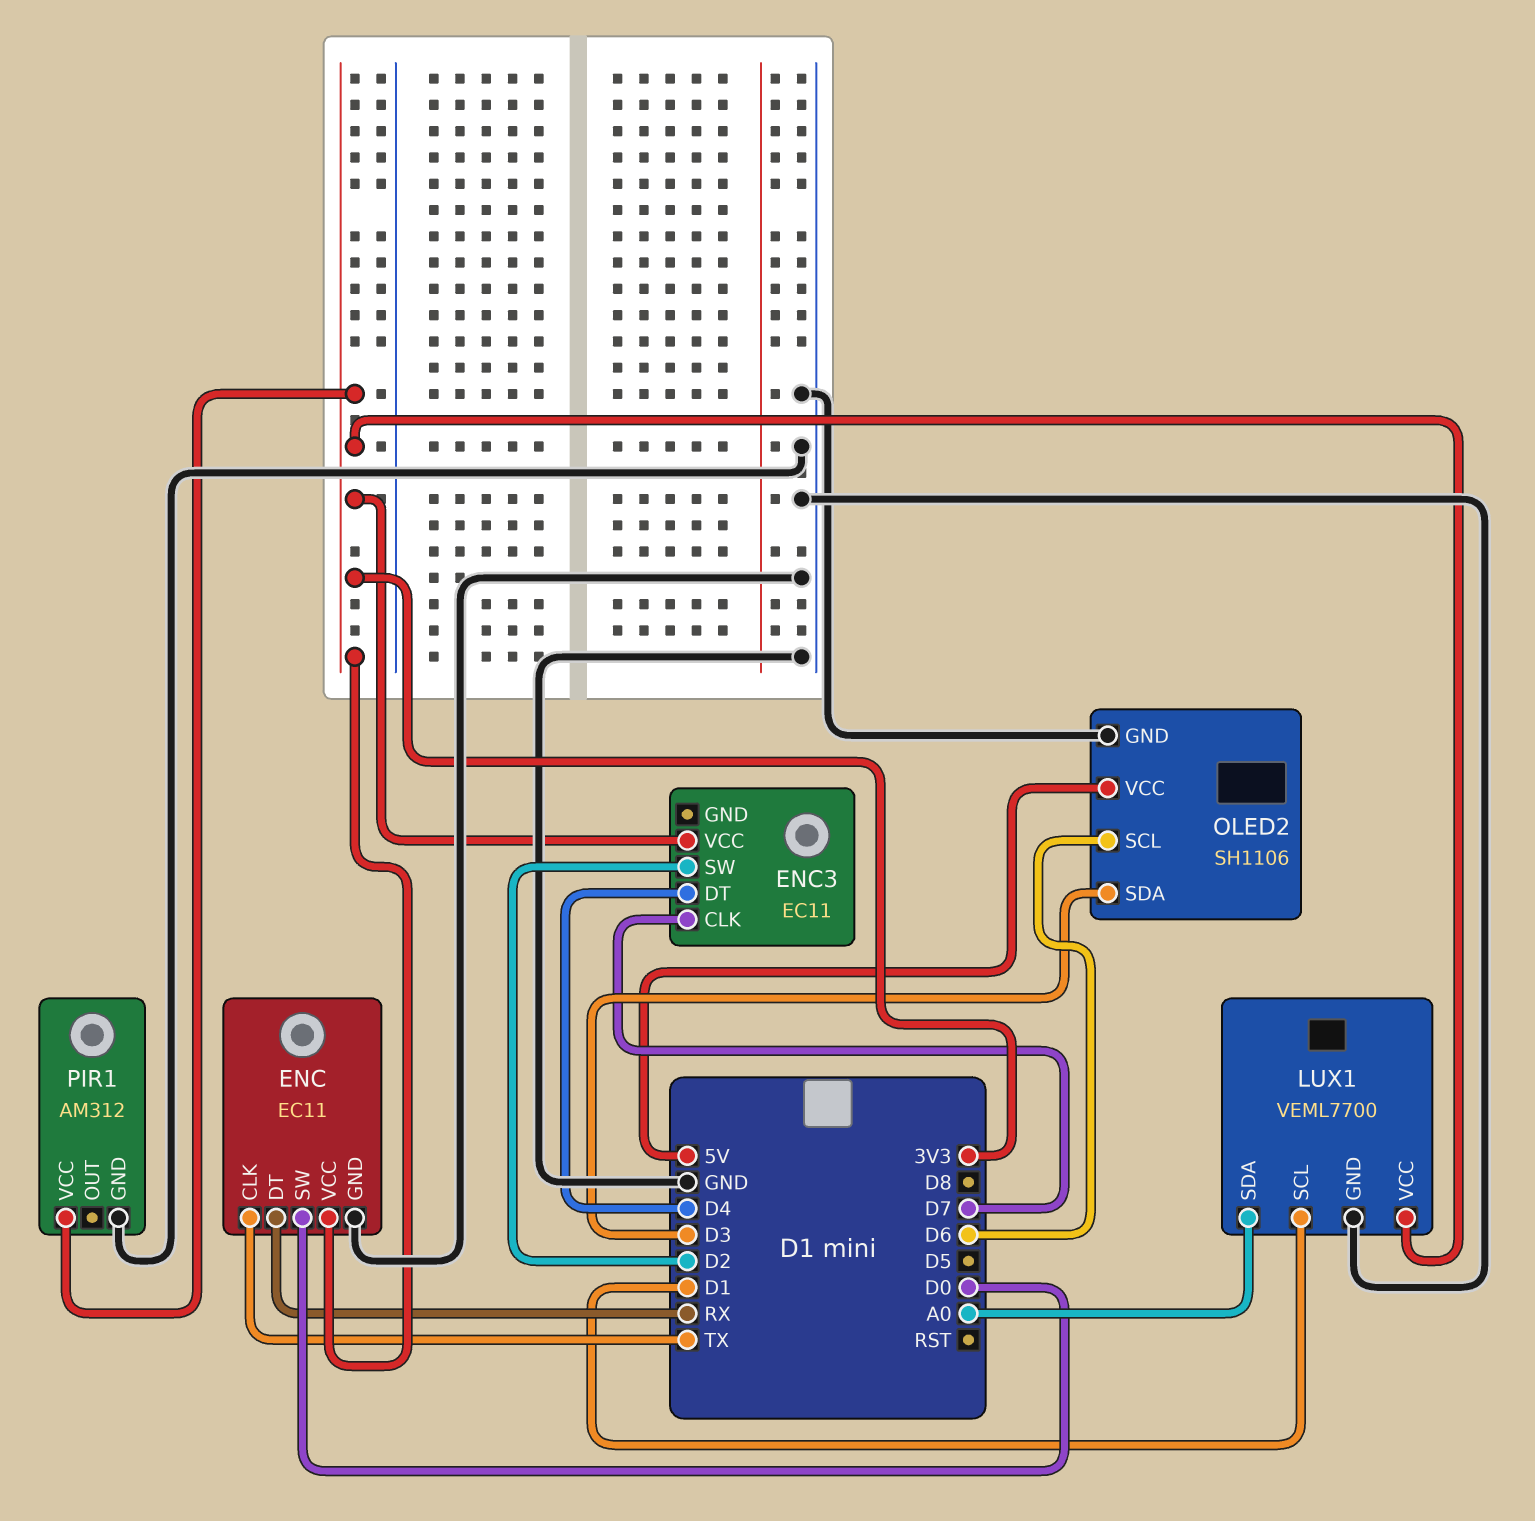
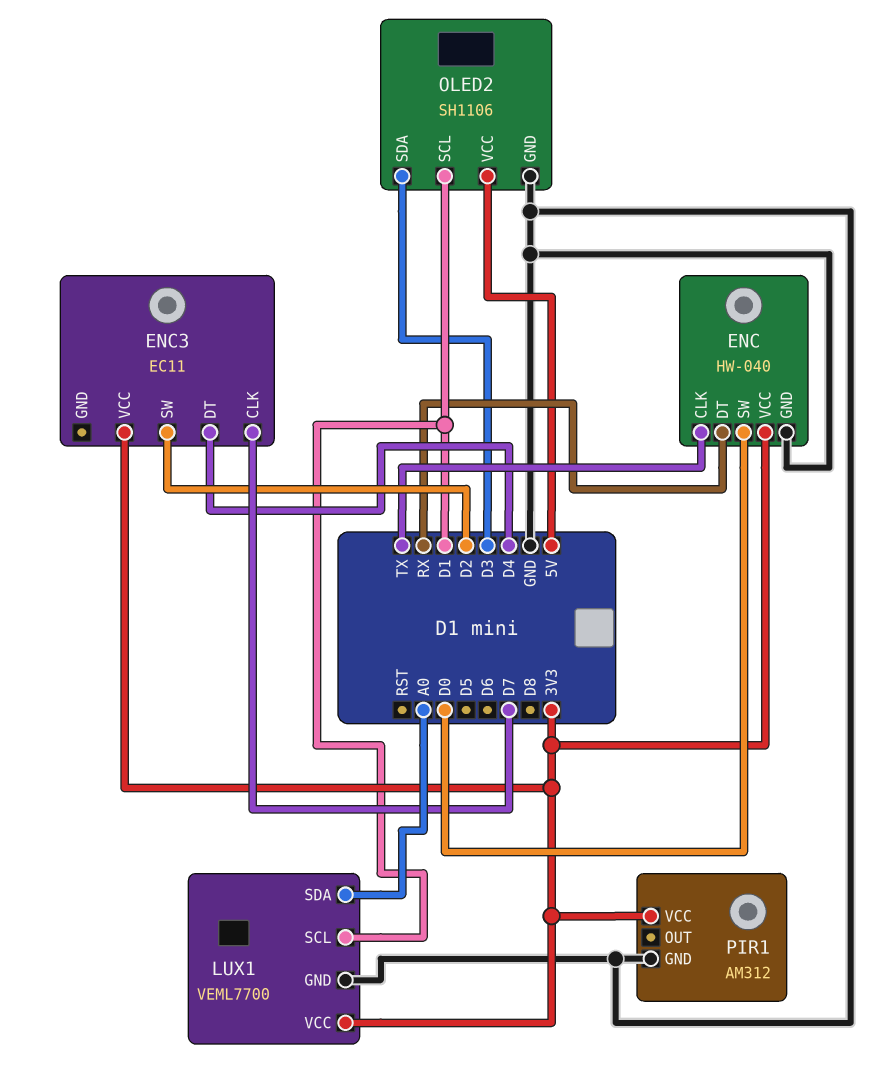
ENC: EC11 -> HW-040
OLED2 pin SCL: D6 -> D1

